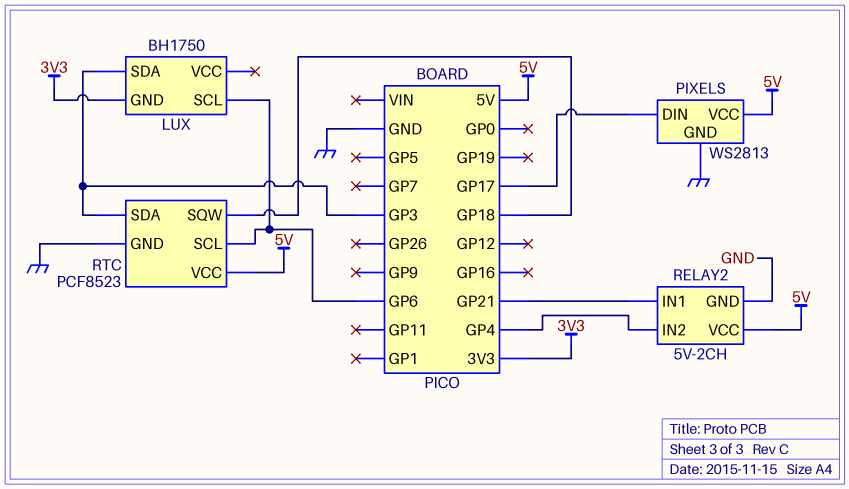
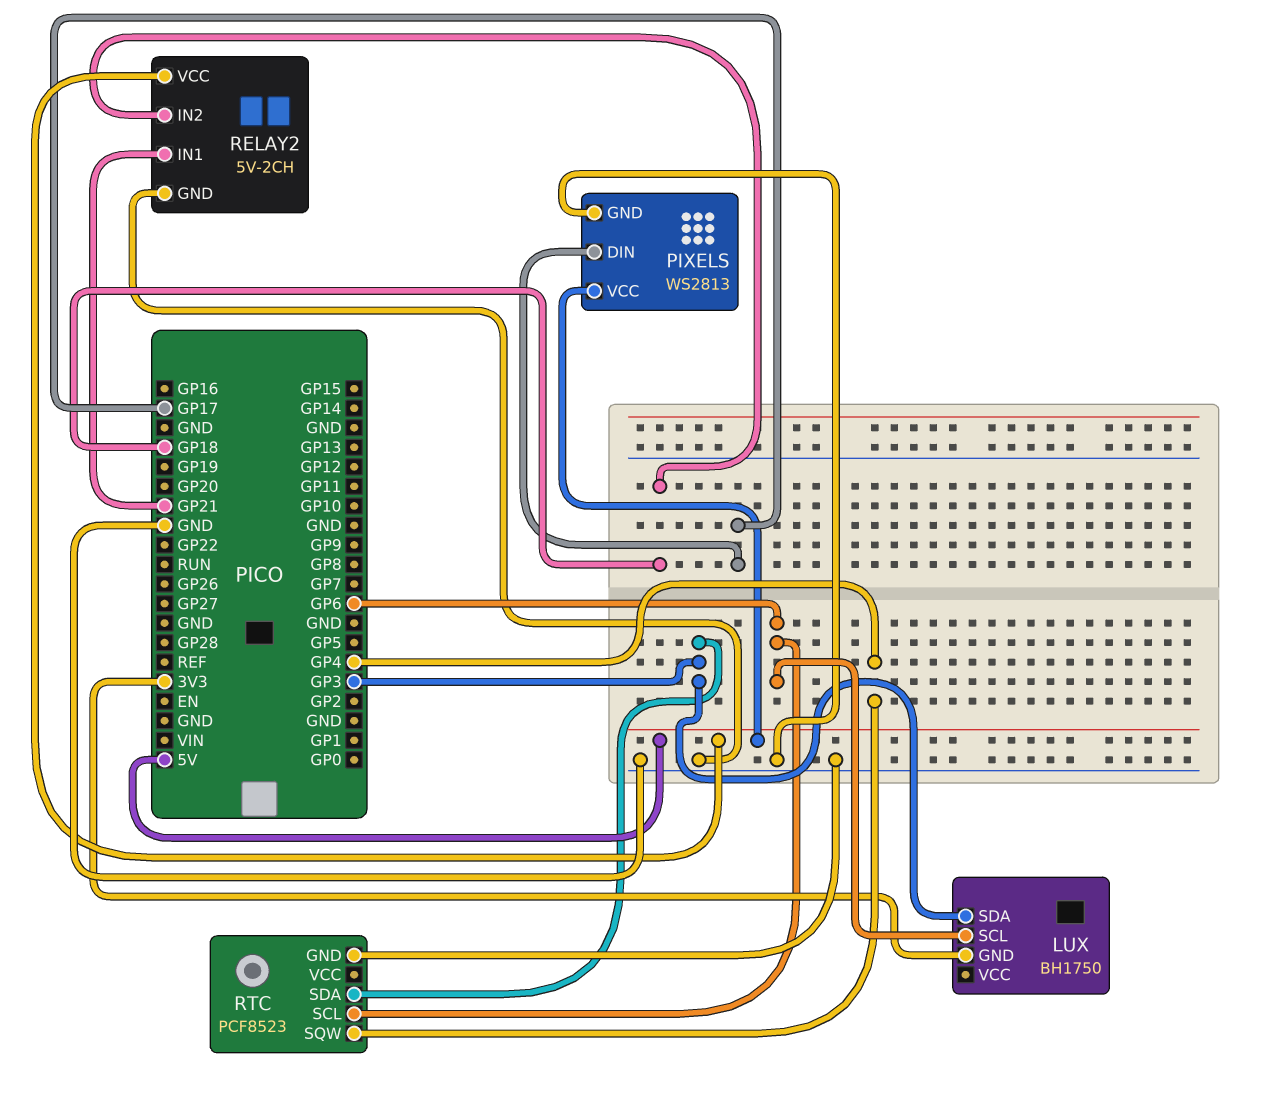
RELAY2 pin IN2: GP4 -> GP18
RTC pin SQW: GP18 -> GP4
RTC pin VCC: 5V -> none

